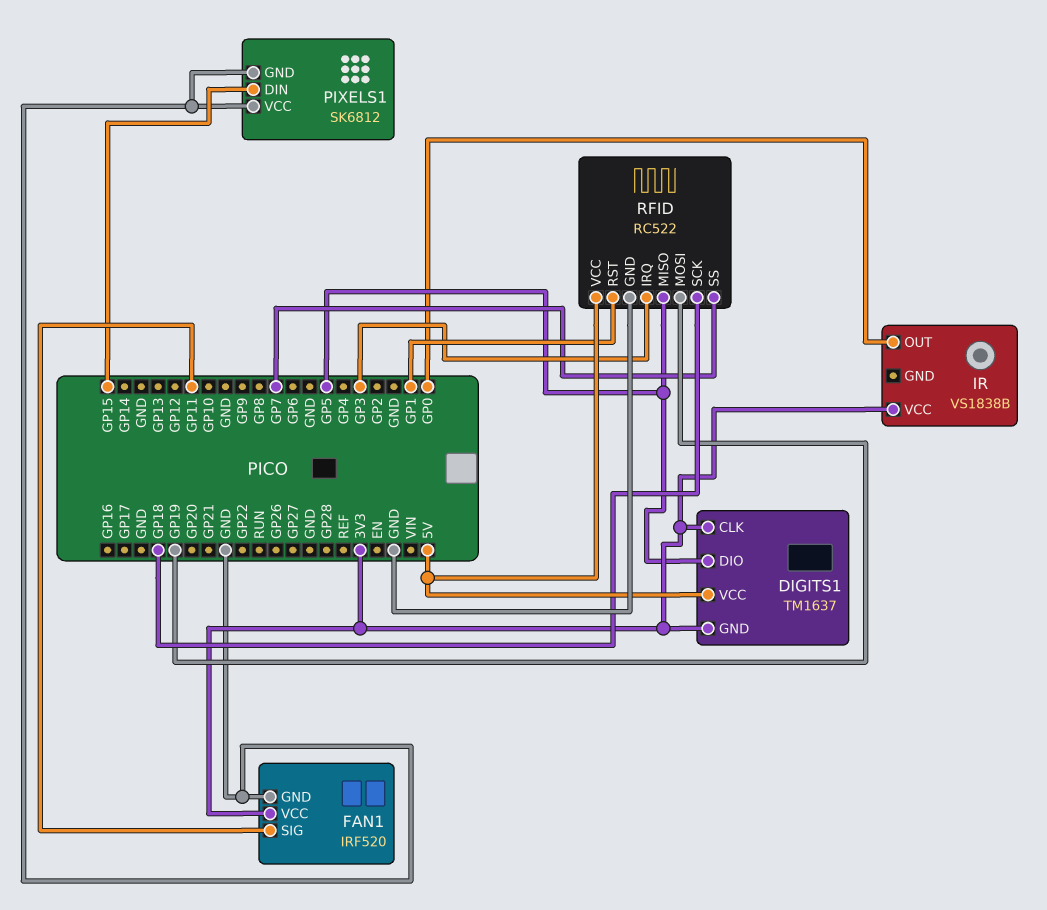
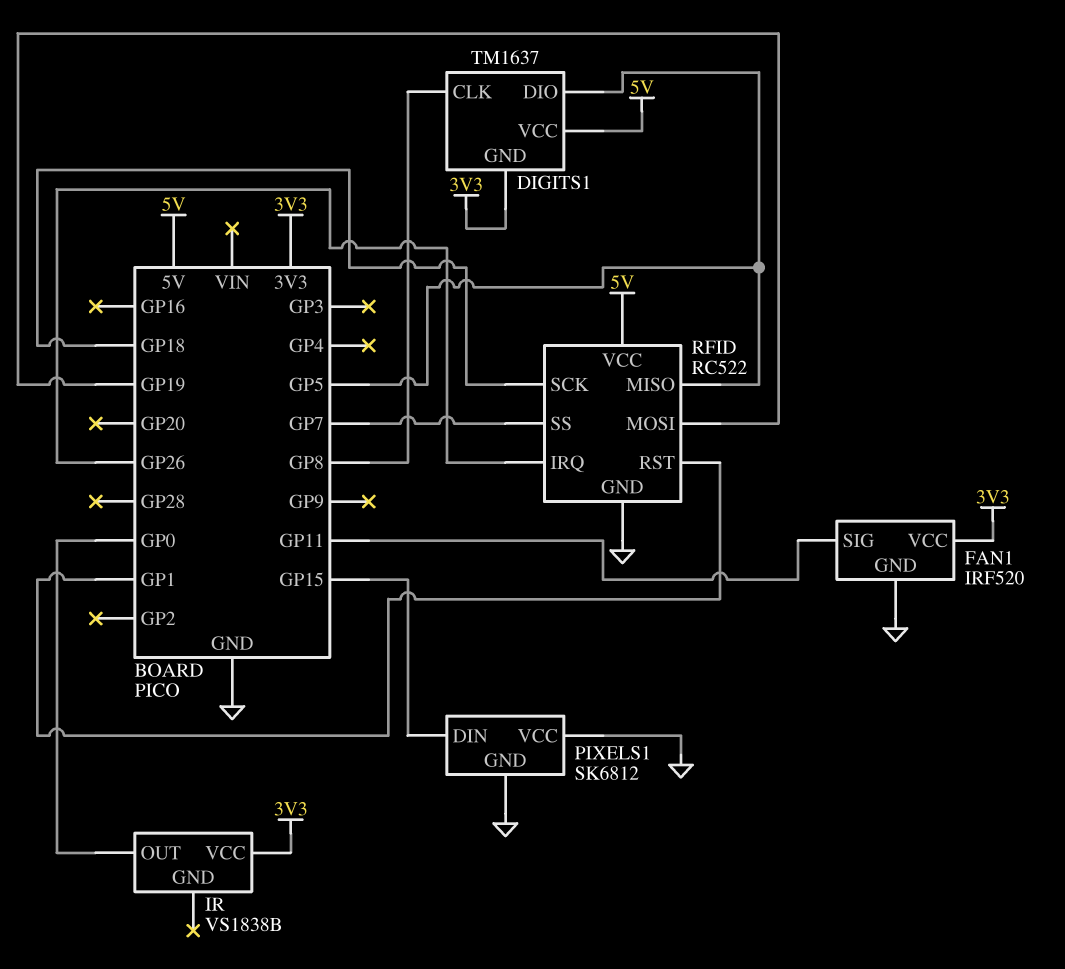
DIGITS1 pin CLK: 3V3 -> GP8
RFID pin IRQ: GP3 -> GP26

